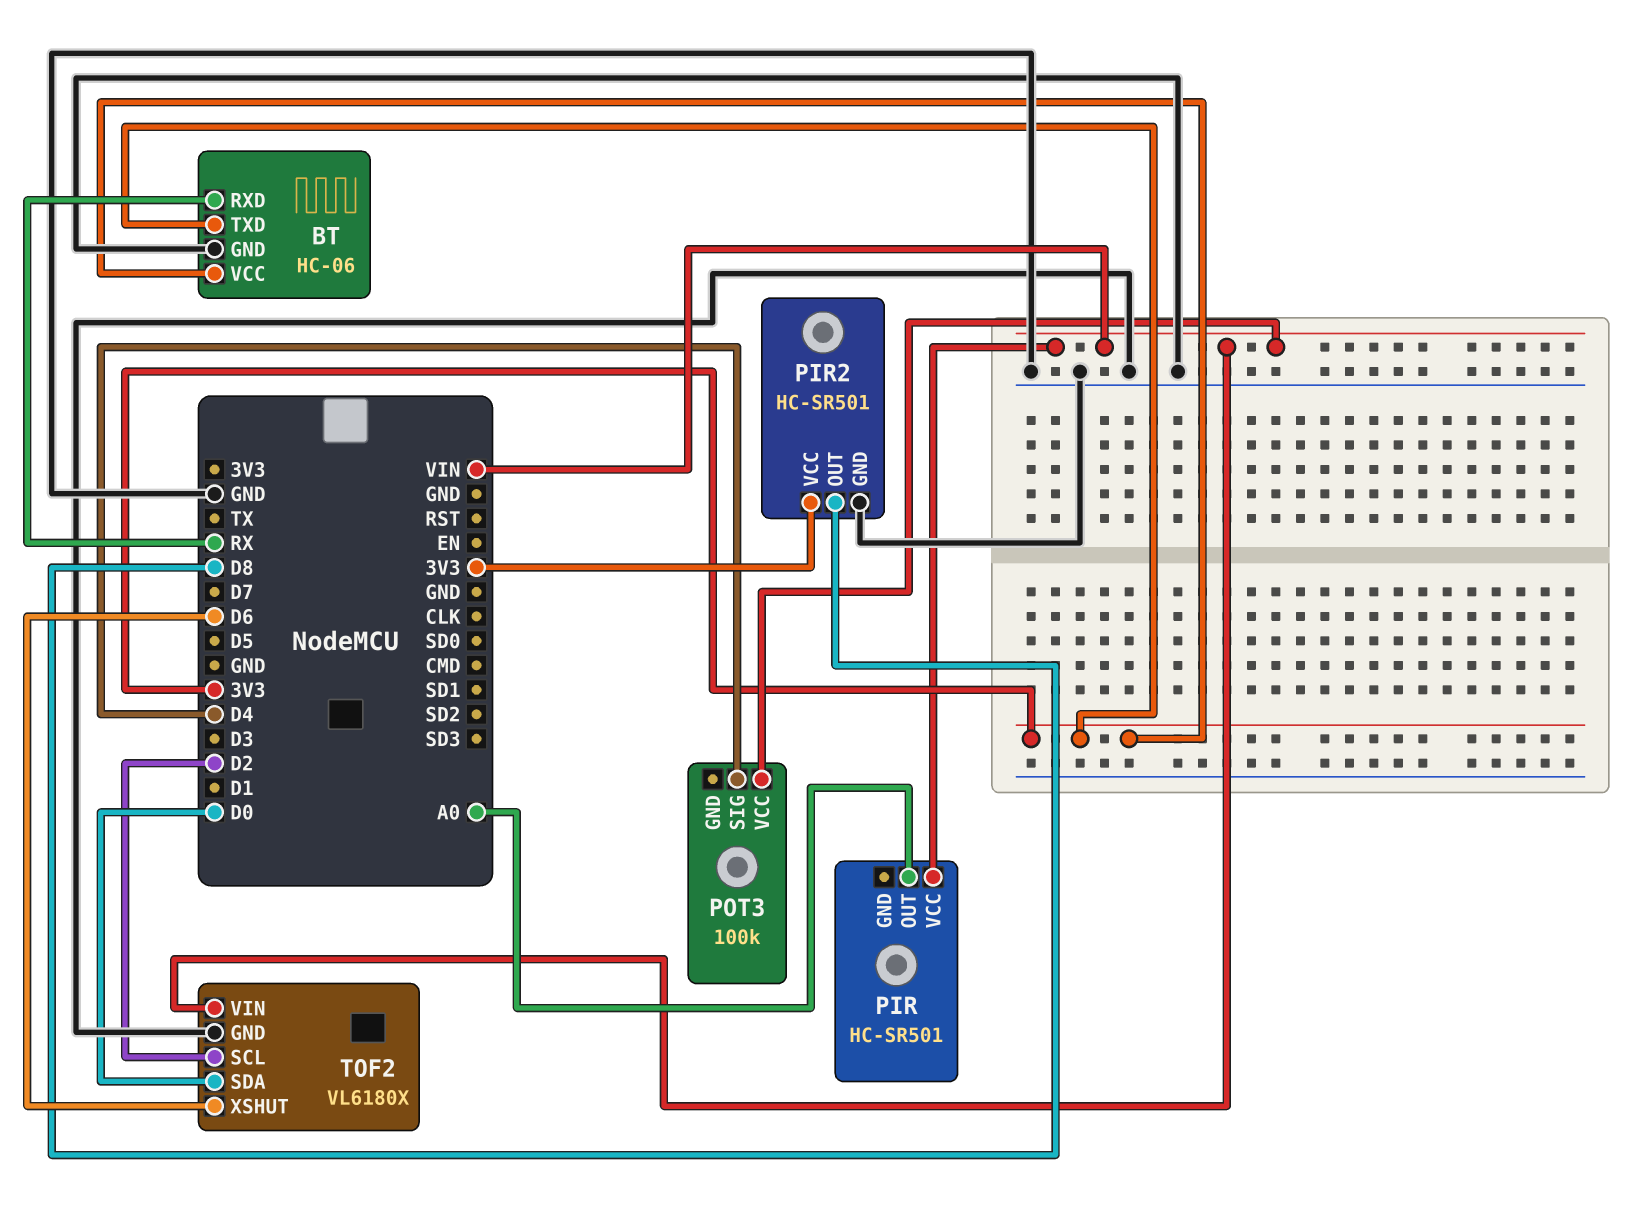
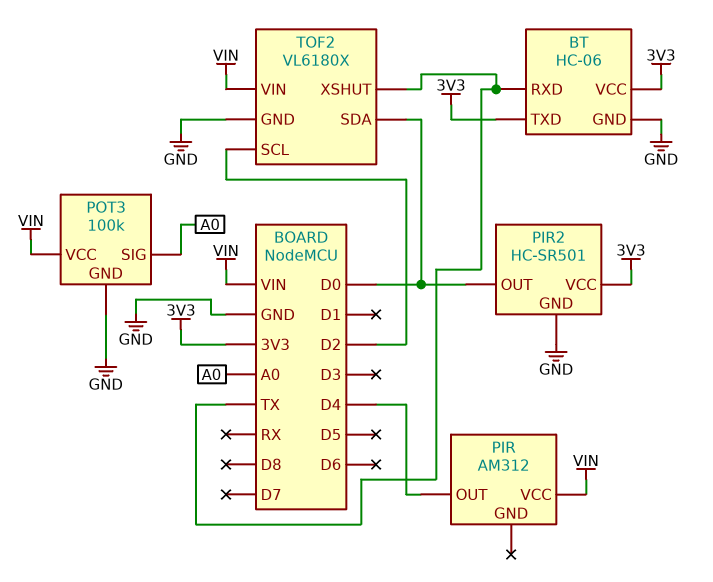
BT pin RXD: RX -> TX
PIR: HC-SR501 -> AM312
PIR pin OUT: A0 -> D4
PIR2 pin OUT: D8 -> D0
POT3 pin GND: none -> GND
POT3 pin SIG: D4 -> A0
TOF2 pin XSHUT: D6 -> TX

